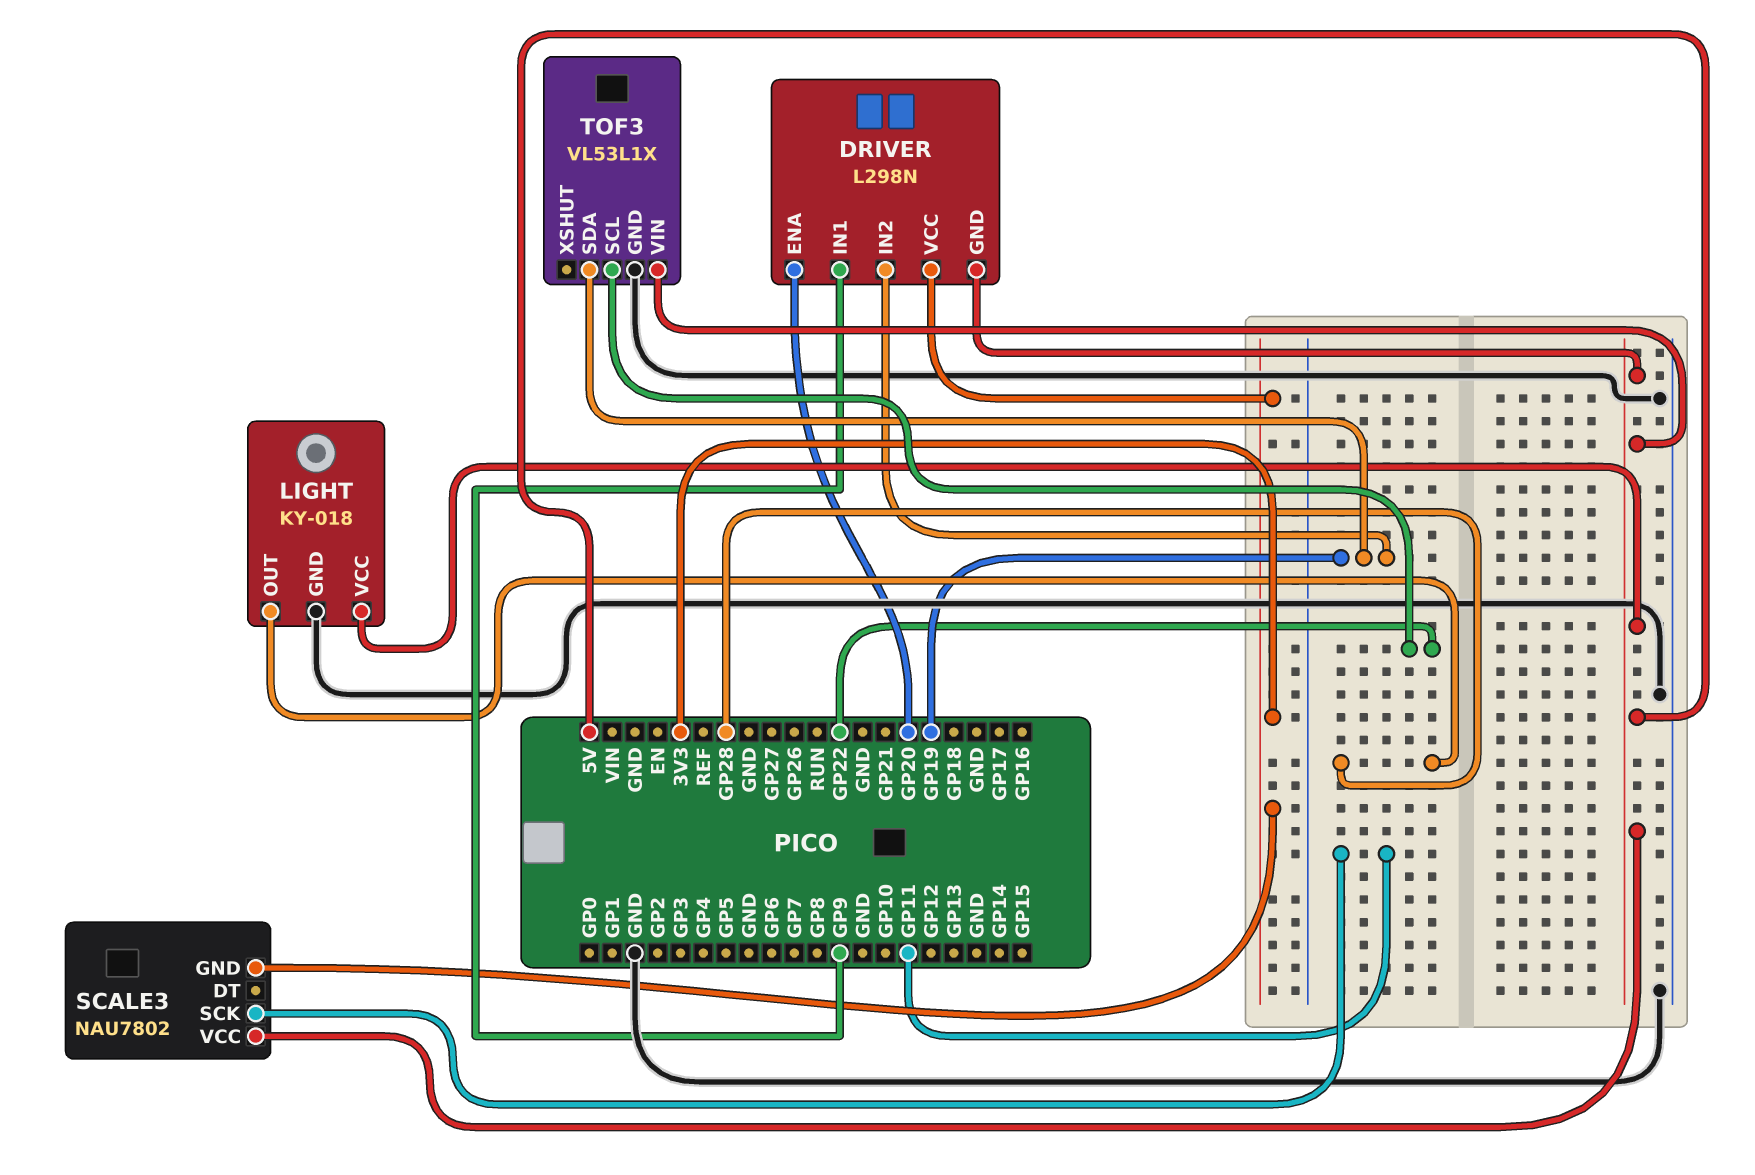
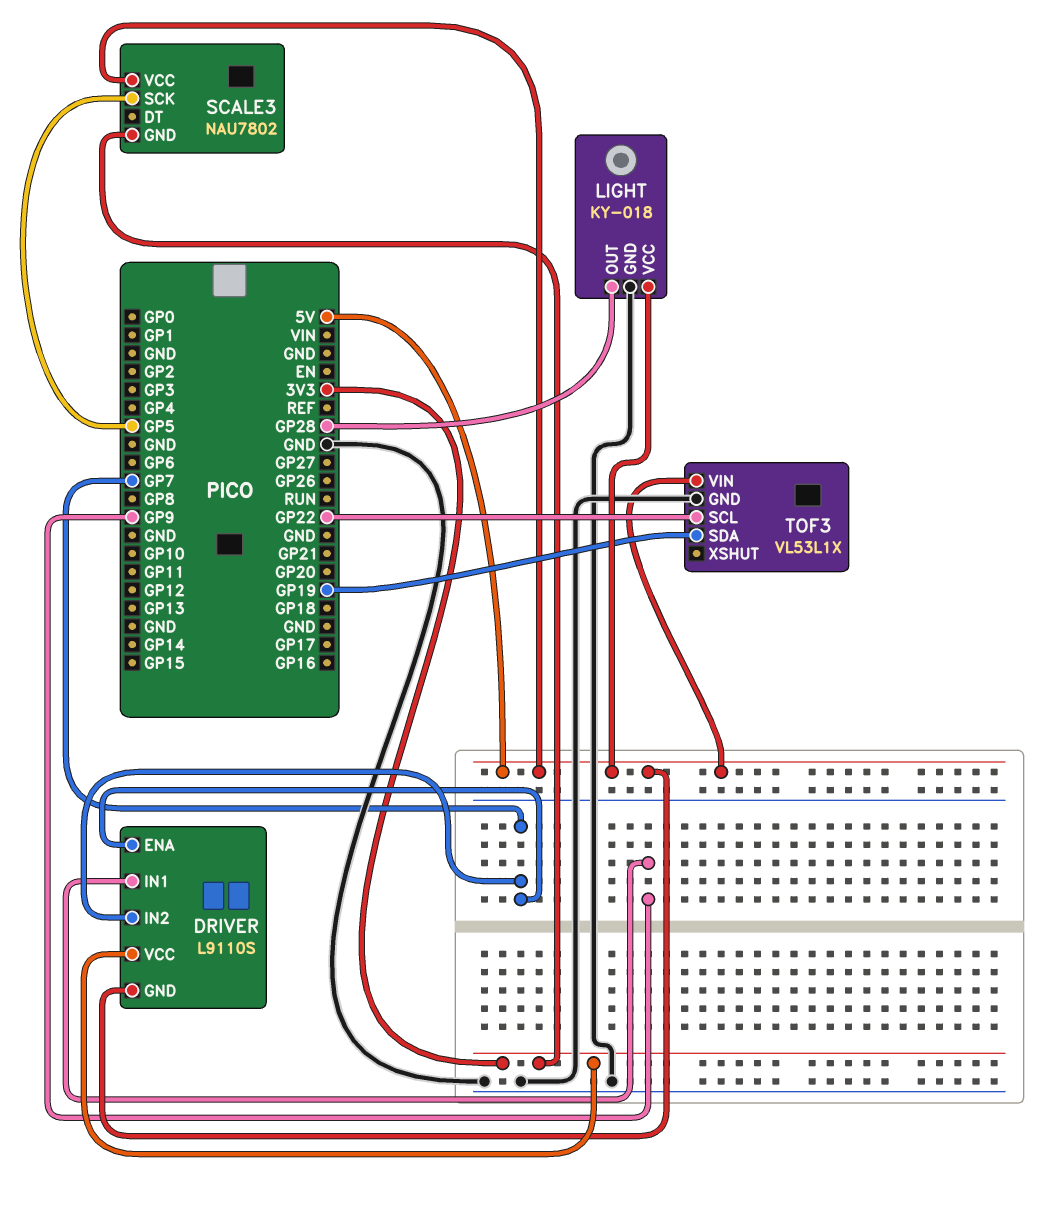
DRIVER: L298N -> L9110S
DRIVER pin ENA: GP20 -> GP7
DRIVER pin IN2: GP19 -> GP7
SCALE3 pin SCK: GP11 -> GP5

